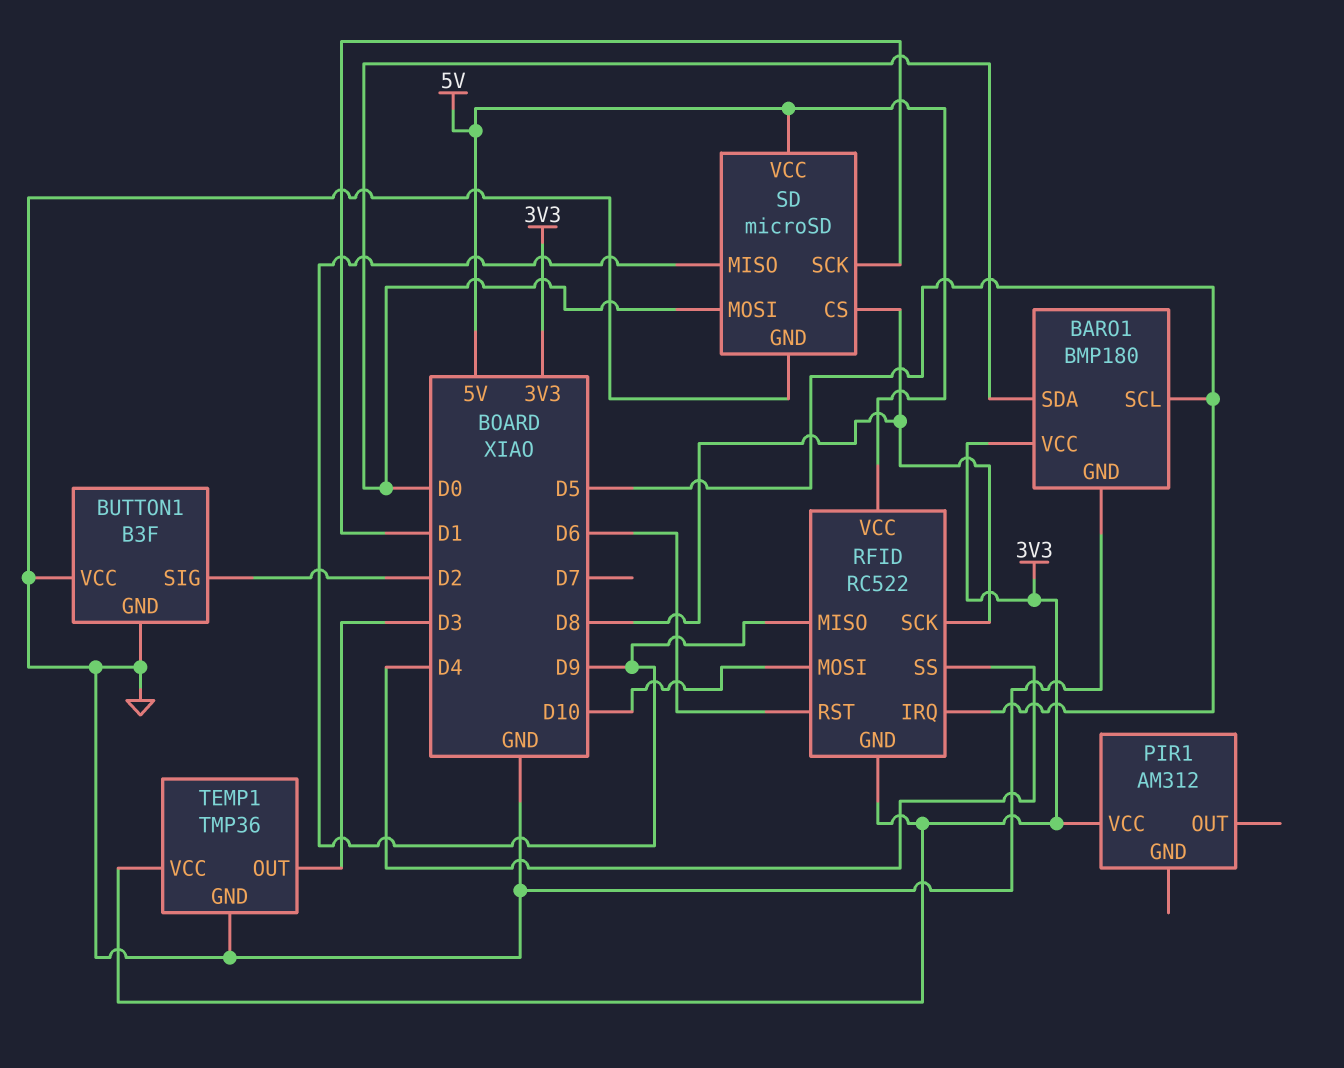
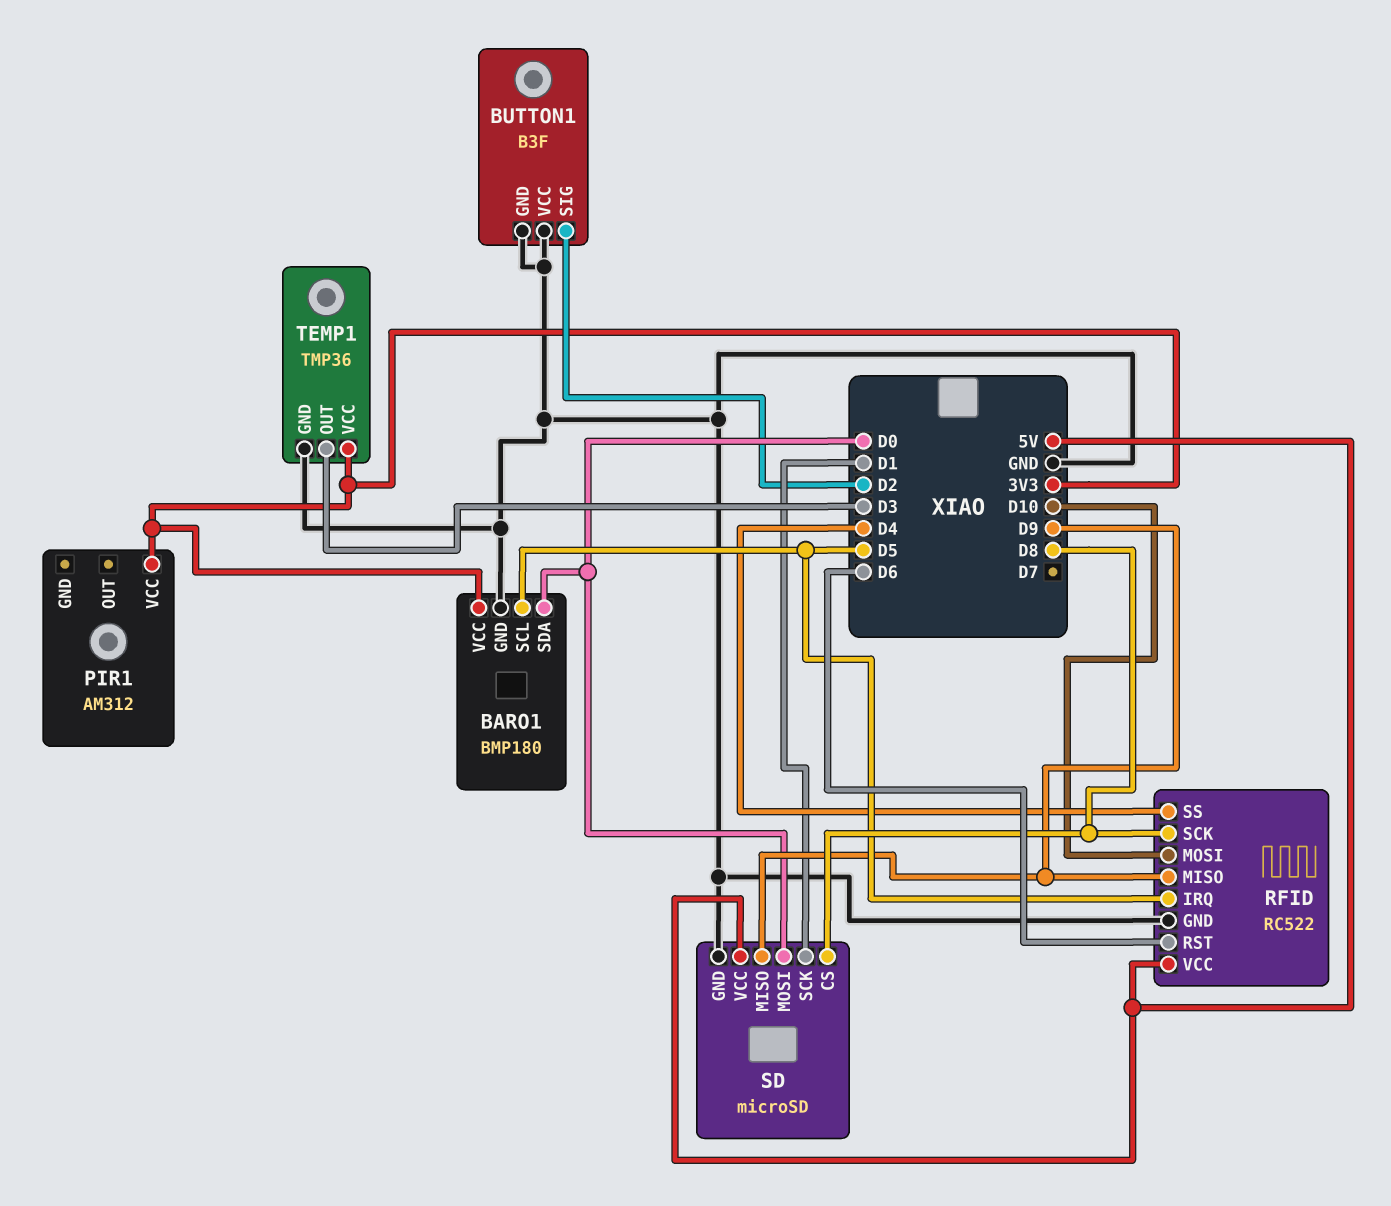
RFID pin GND: 3V3 -> GND

